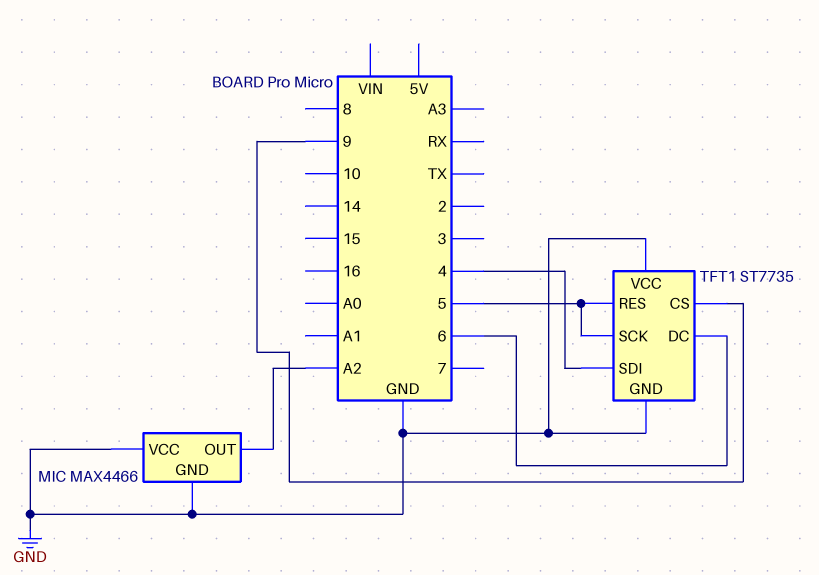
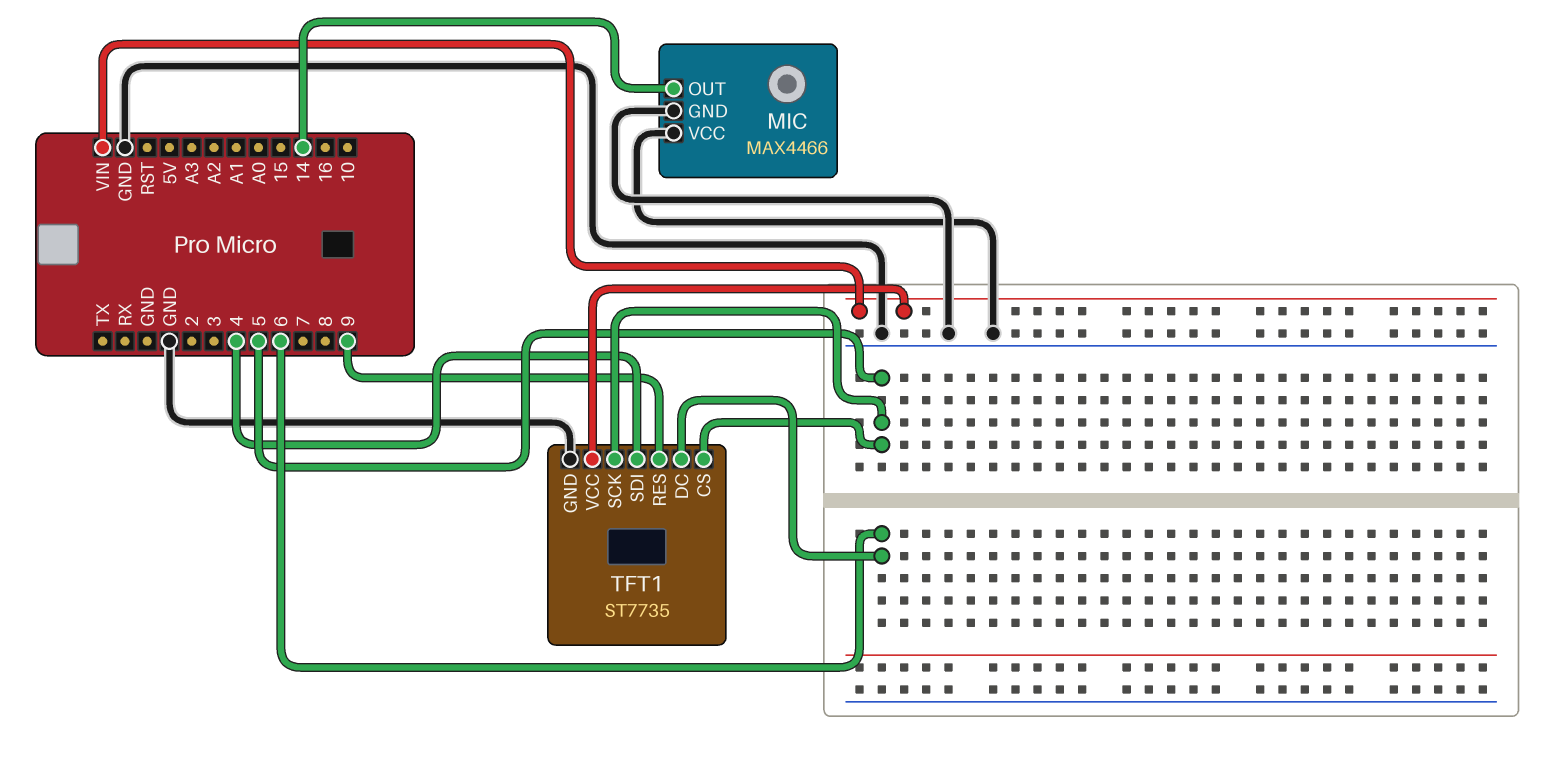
MIC pin OUT: A2 -> 14
TFT1 pin CS: 9 -> 5
TFT1 pin RES: 5 -> 9
TFT1 pin VCC: GND -> VIN

